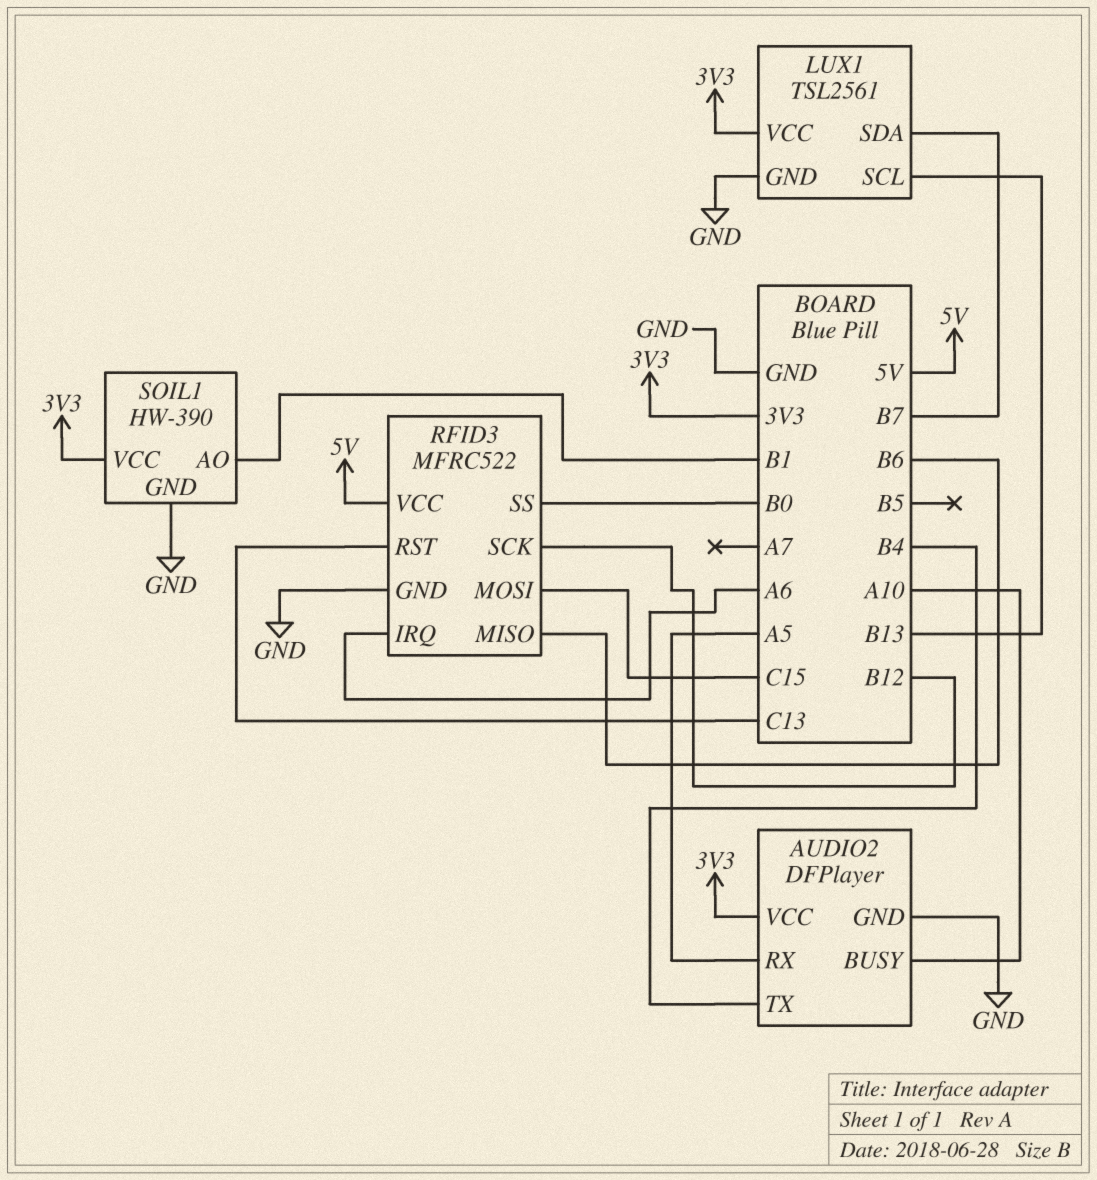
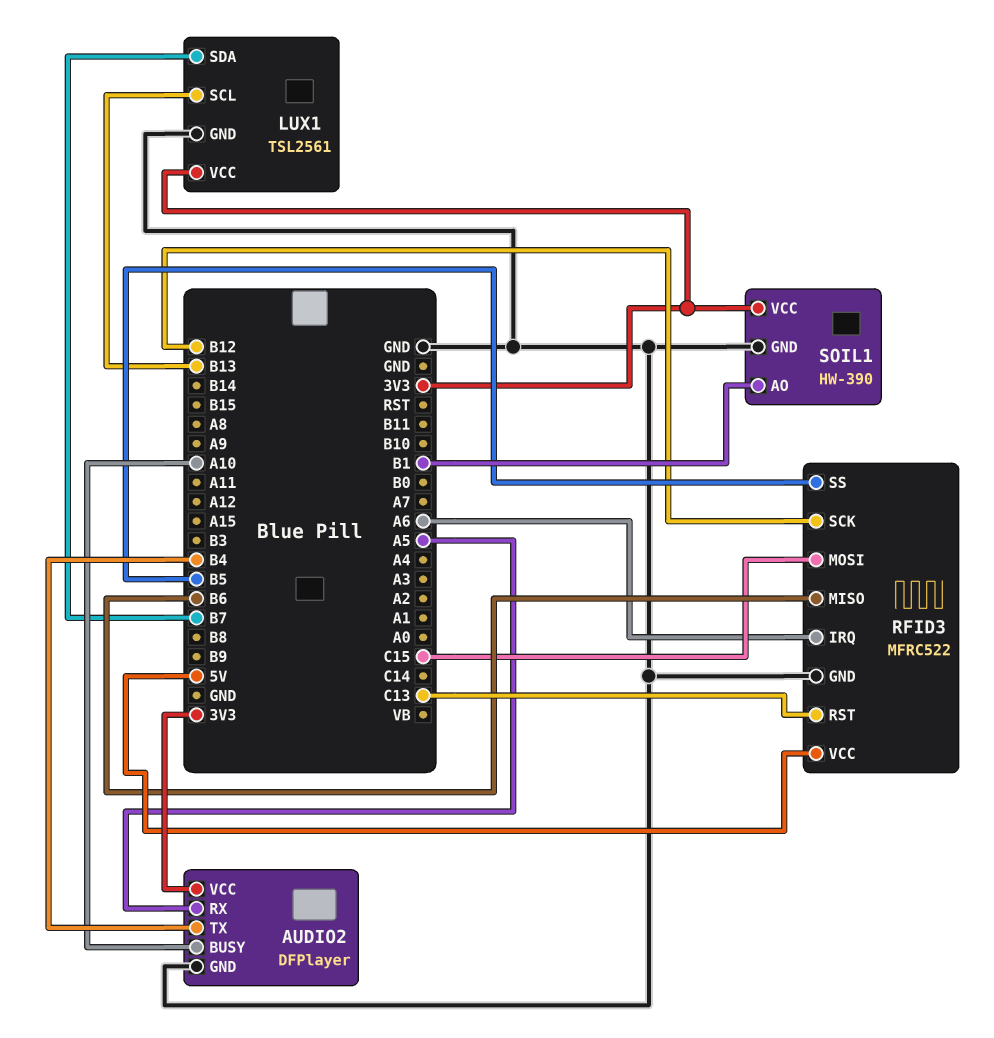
RFID3 pin SS: B0 -> B5

